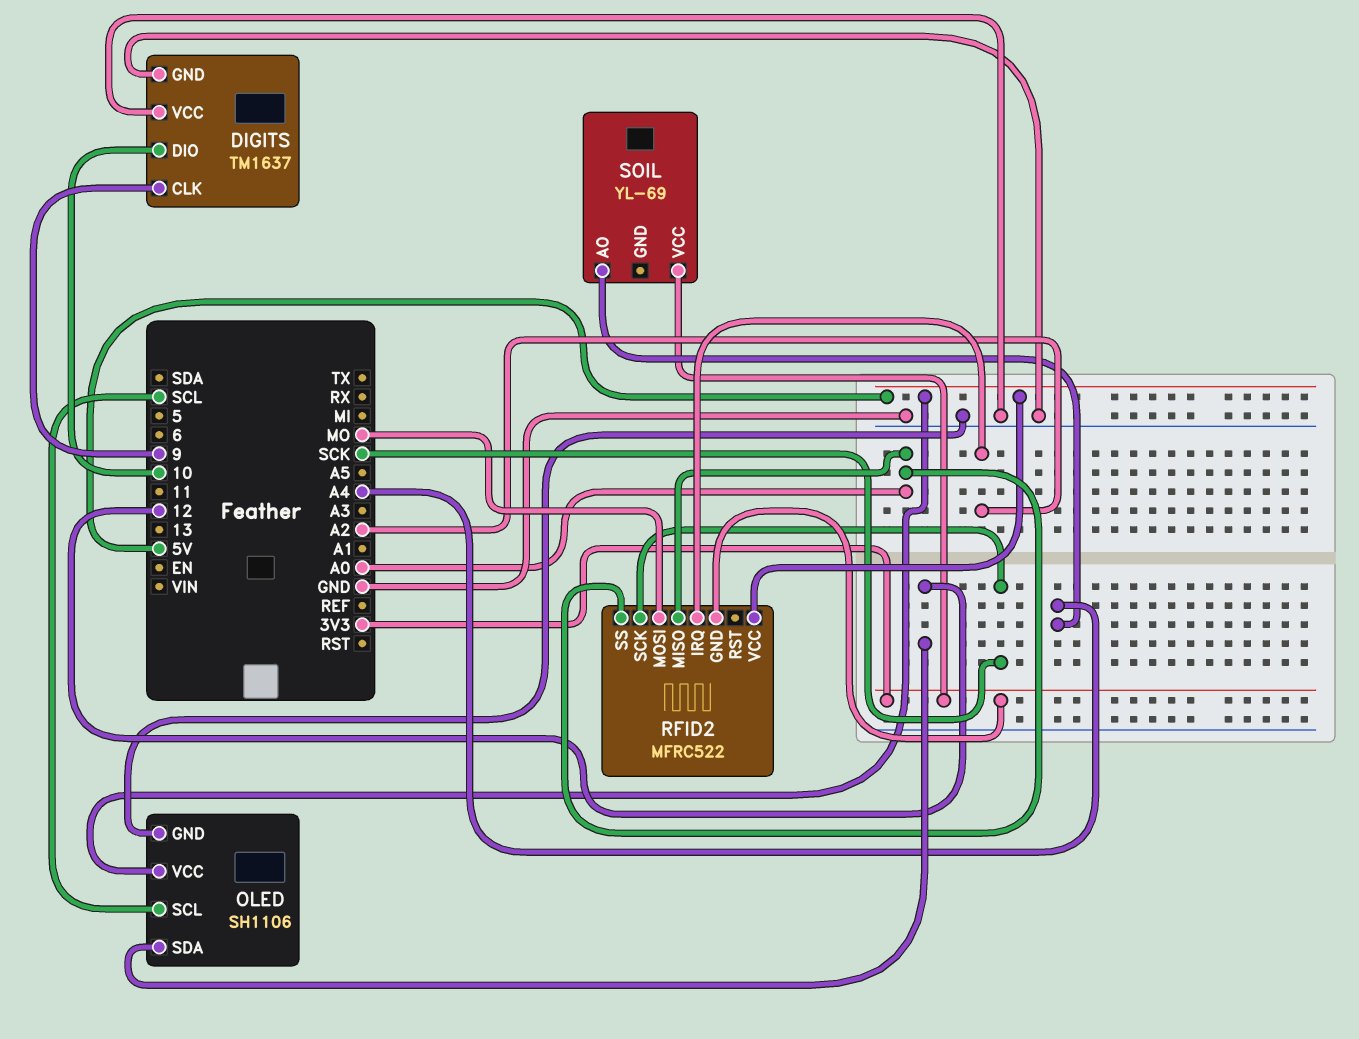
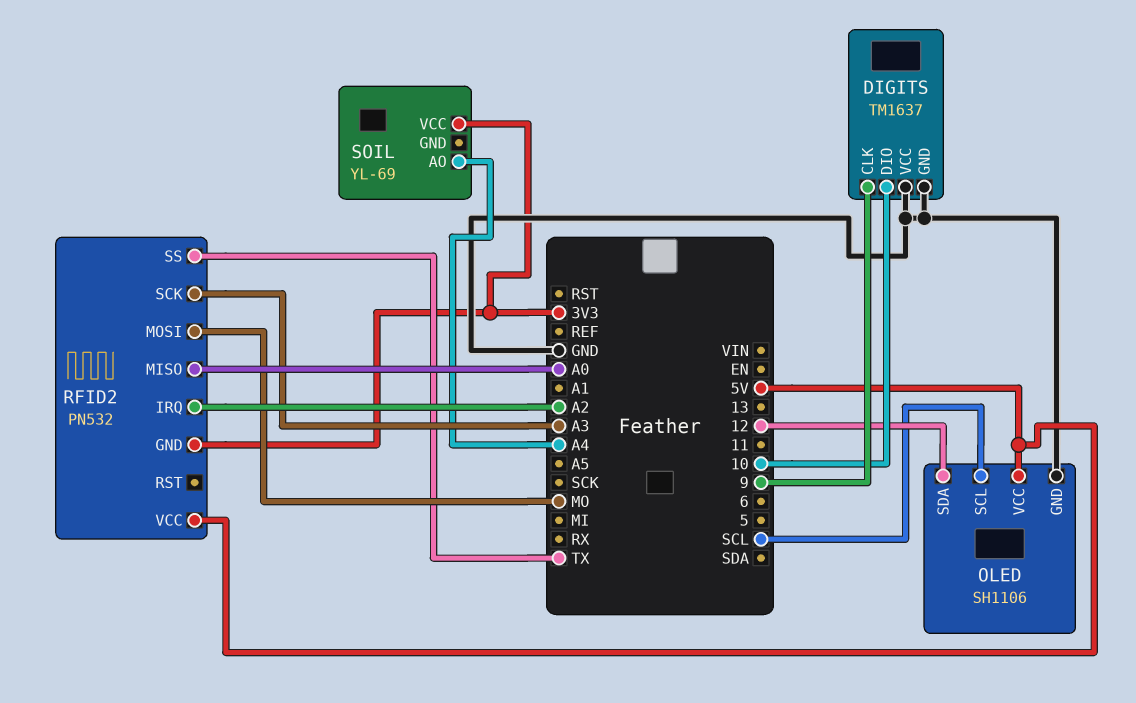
RFID2: MFRC522 -> PN532
RFID2 pin SCK: SCK -> A3
RFID2 pin SS: A0 -> TX

